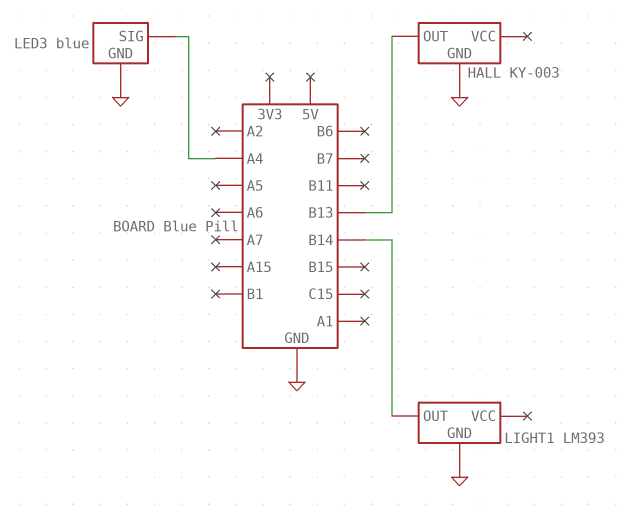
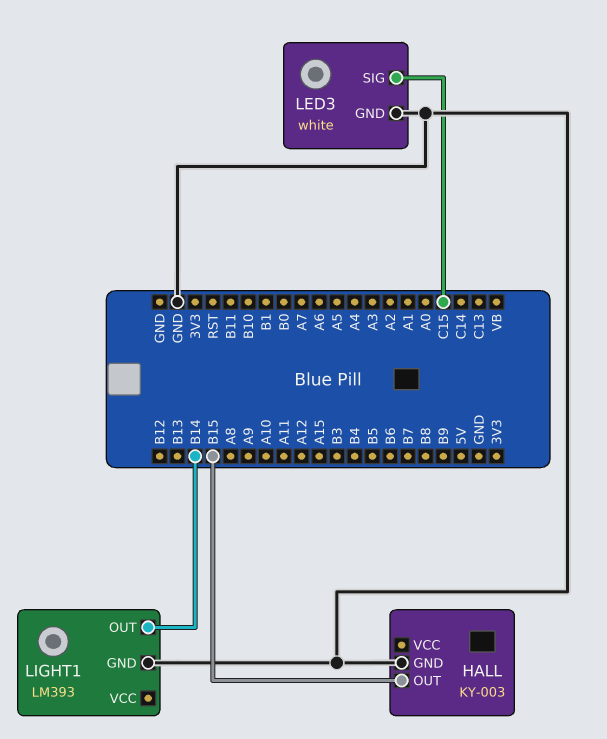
HALL pin OUT: B13 -> B15
LED3: blue -> white
LED3 pin SIG: A4 -> C15

